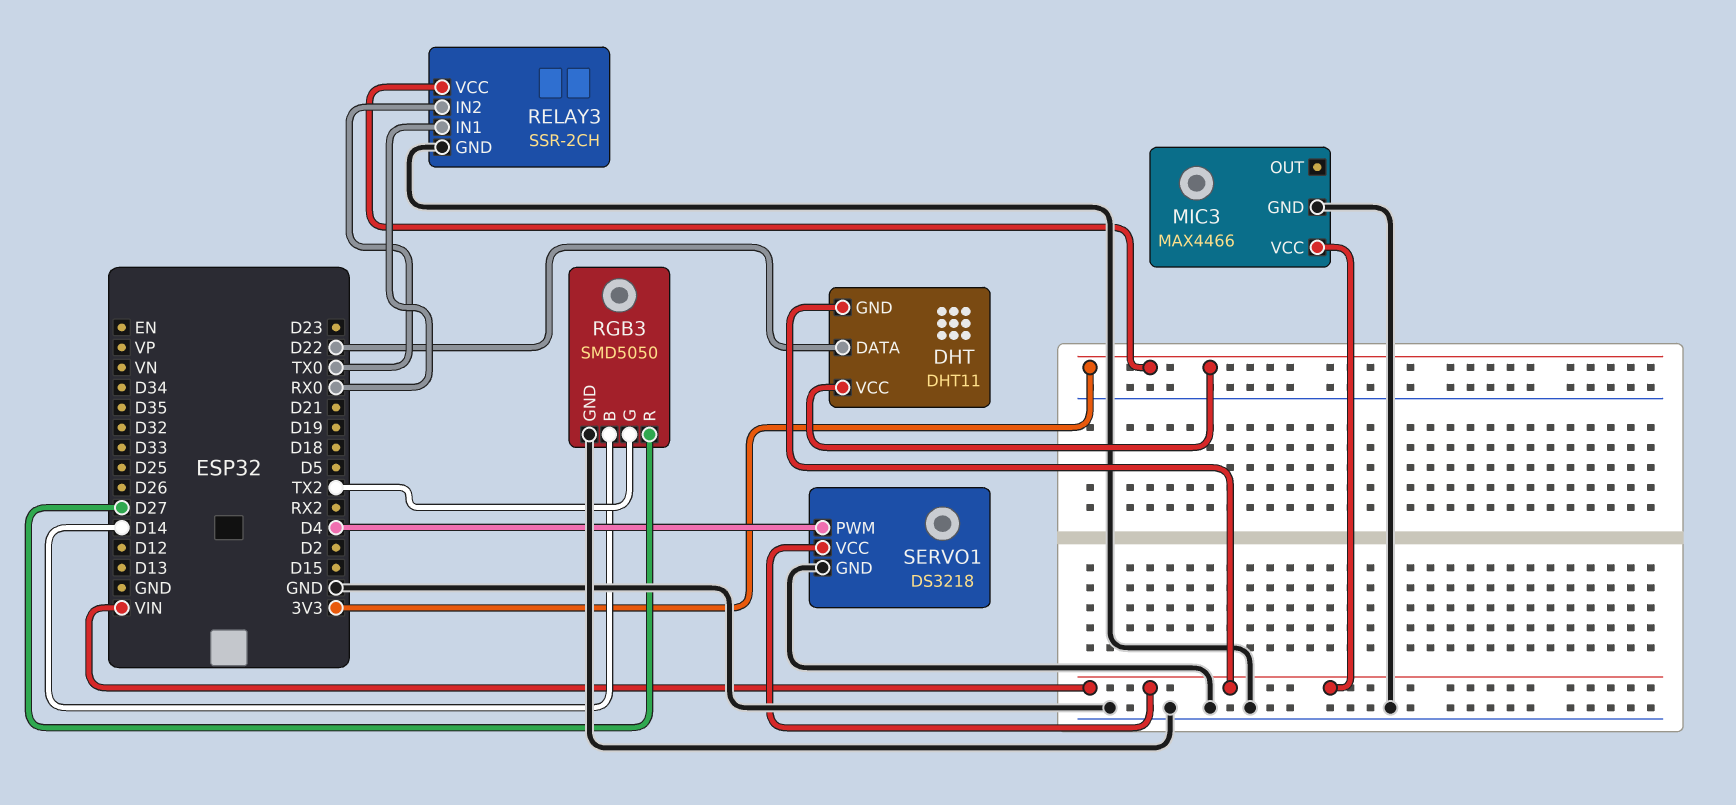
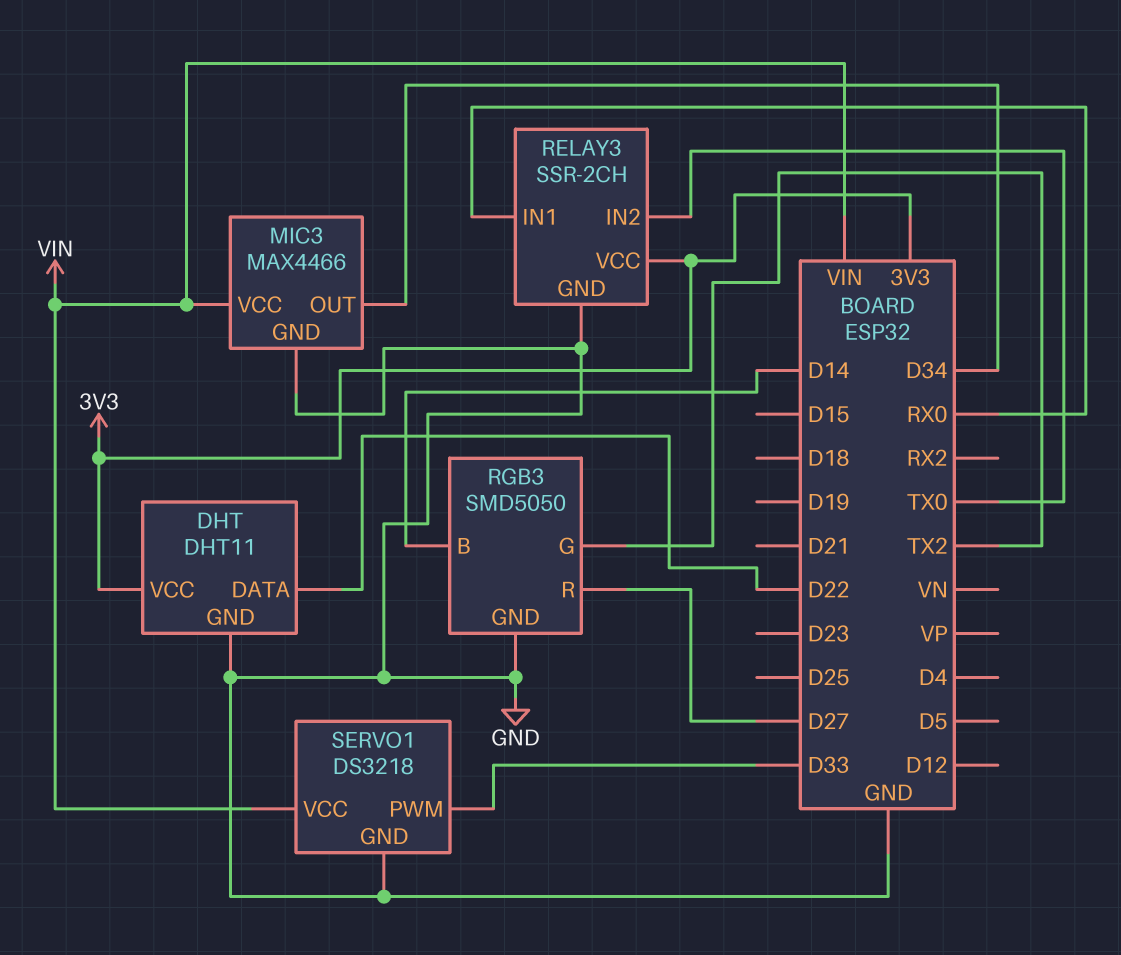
DHT pin GND: VIN -> GND
MIC3 pin OUT: none -> D34
SERVO1 pin PWM: D4 -> D33

